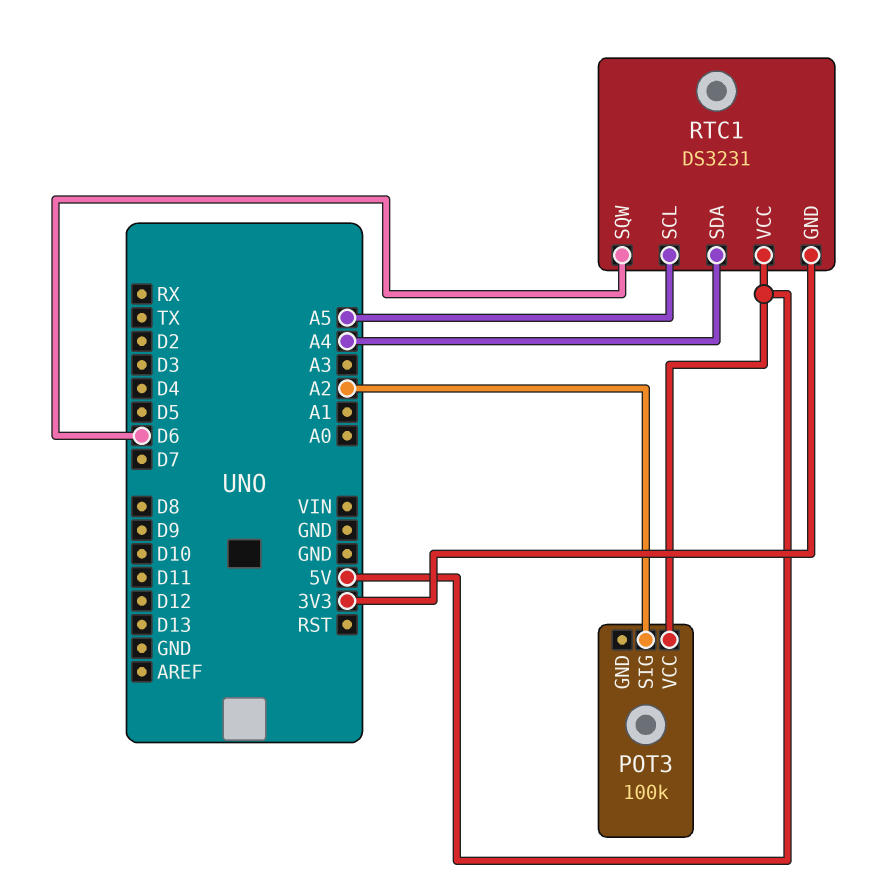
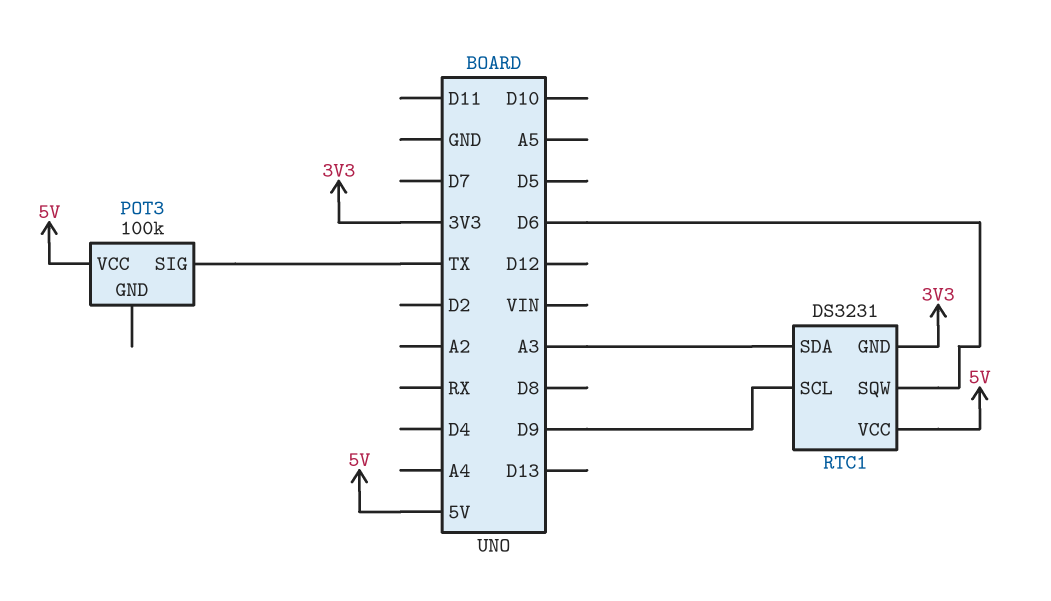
POT3 pin SIG: A2 -> TX
RTC1 pin SCL: A5 -> D9
RTC1 pin SDA: A4 -> A3

